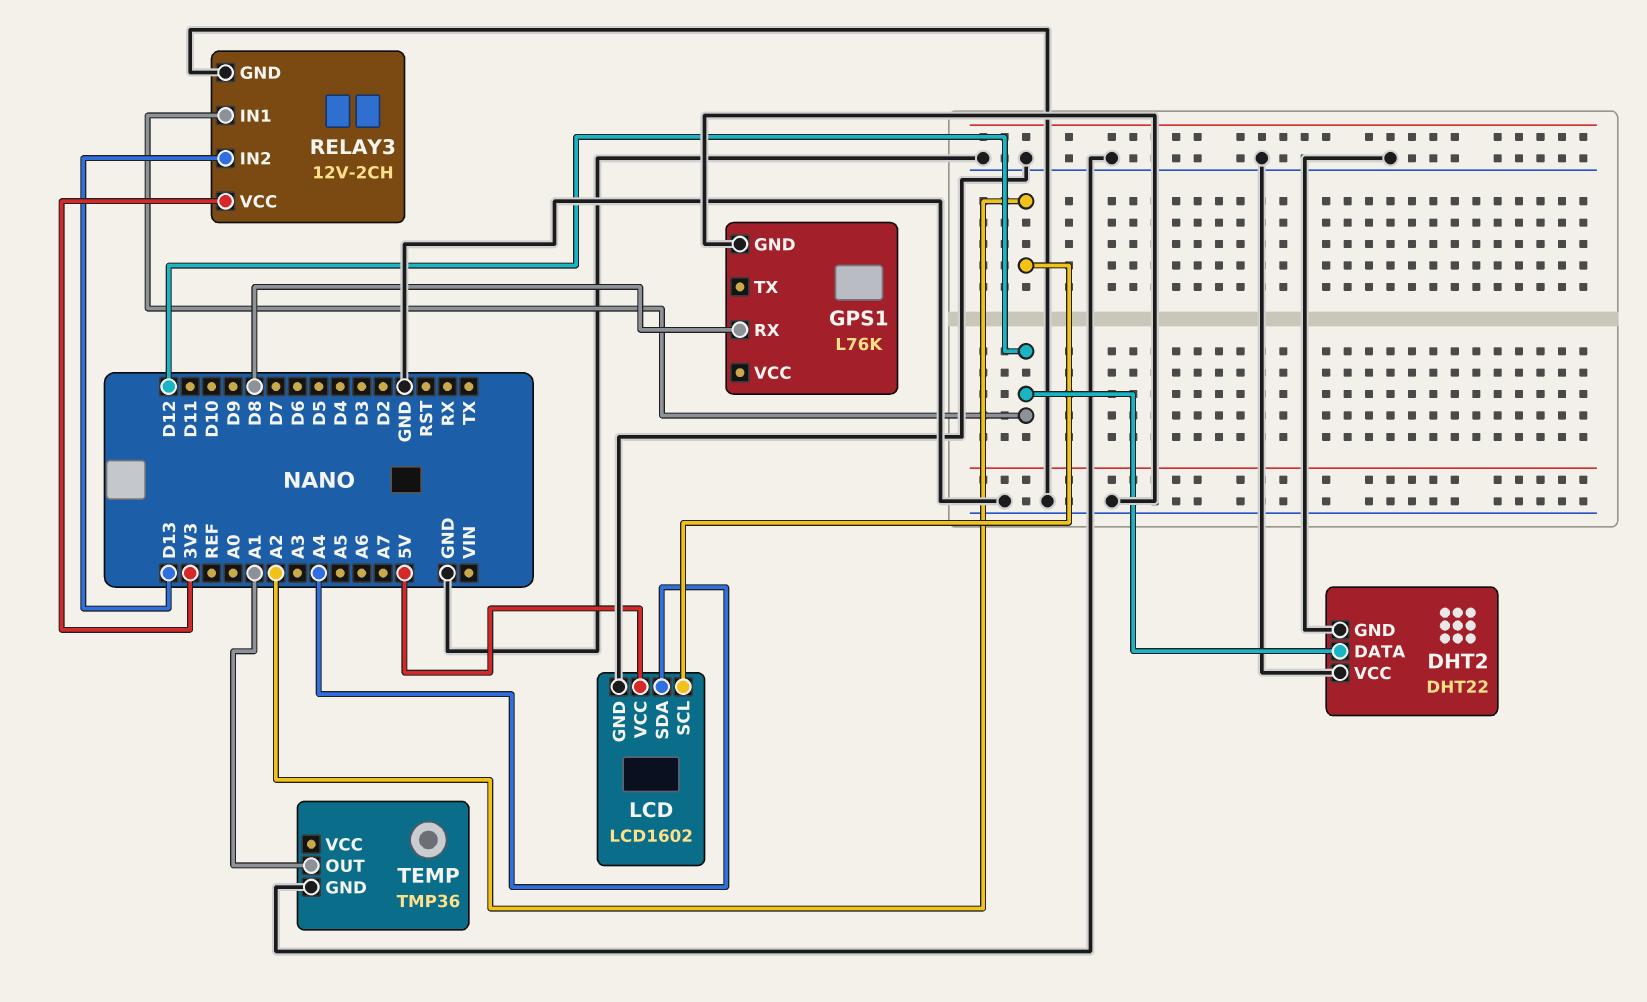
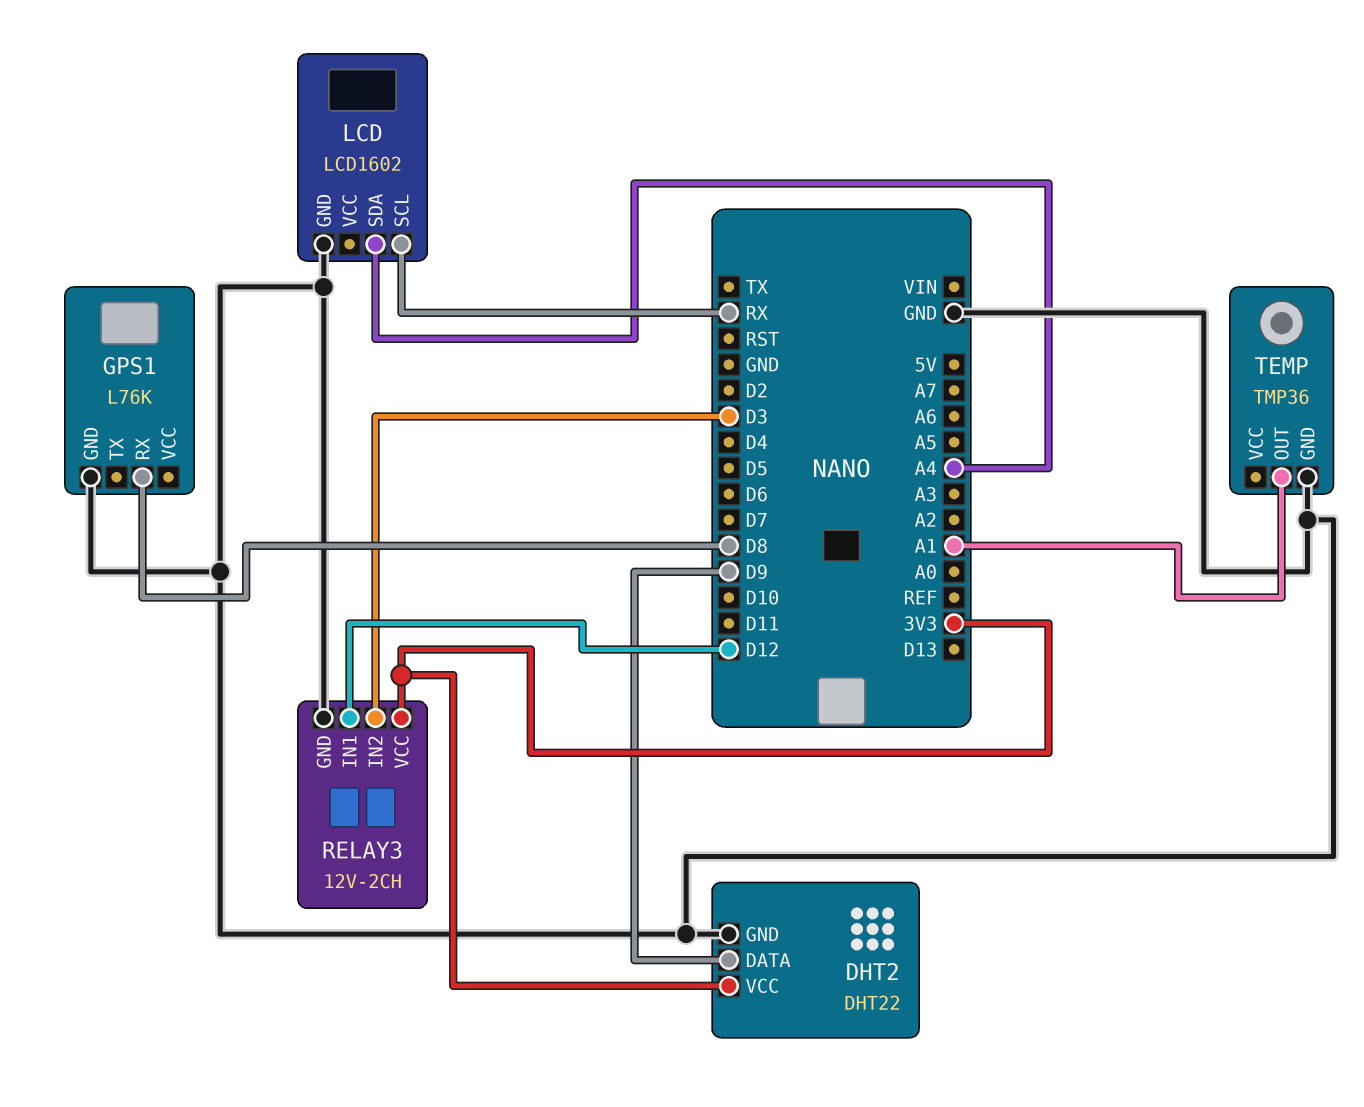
DHT2 pin DATA: D12 -> D9
DHT2 pin VCC: GND -> 3V3
LCD pin SCL: A2 -> RX
LCD pin VCC: 5V -> none
RELAY3 pin IN2: D13 -> D3

